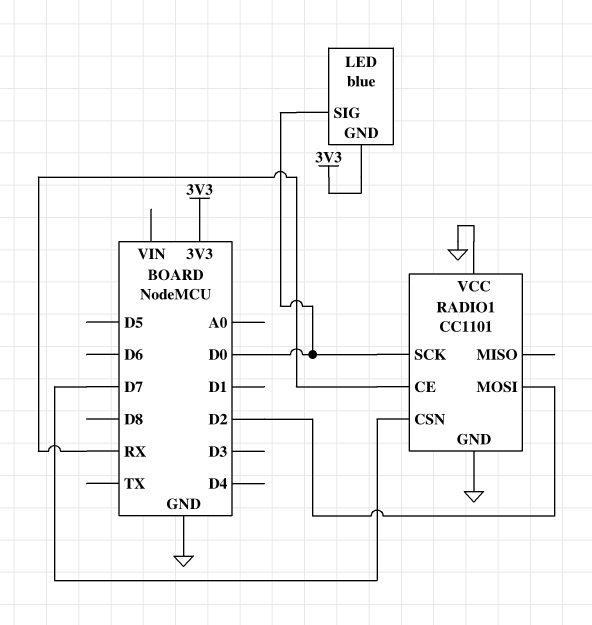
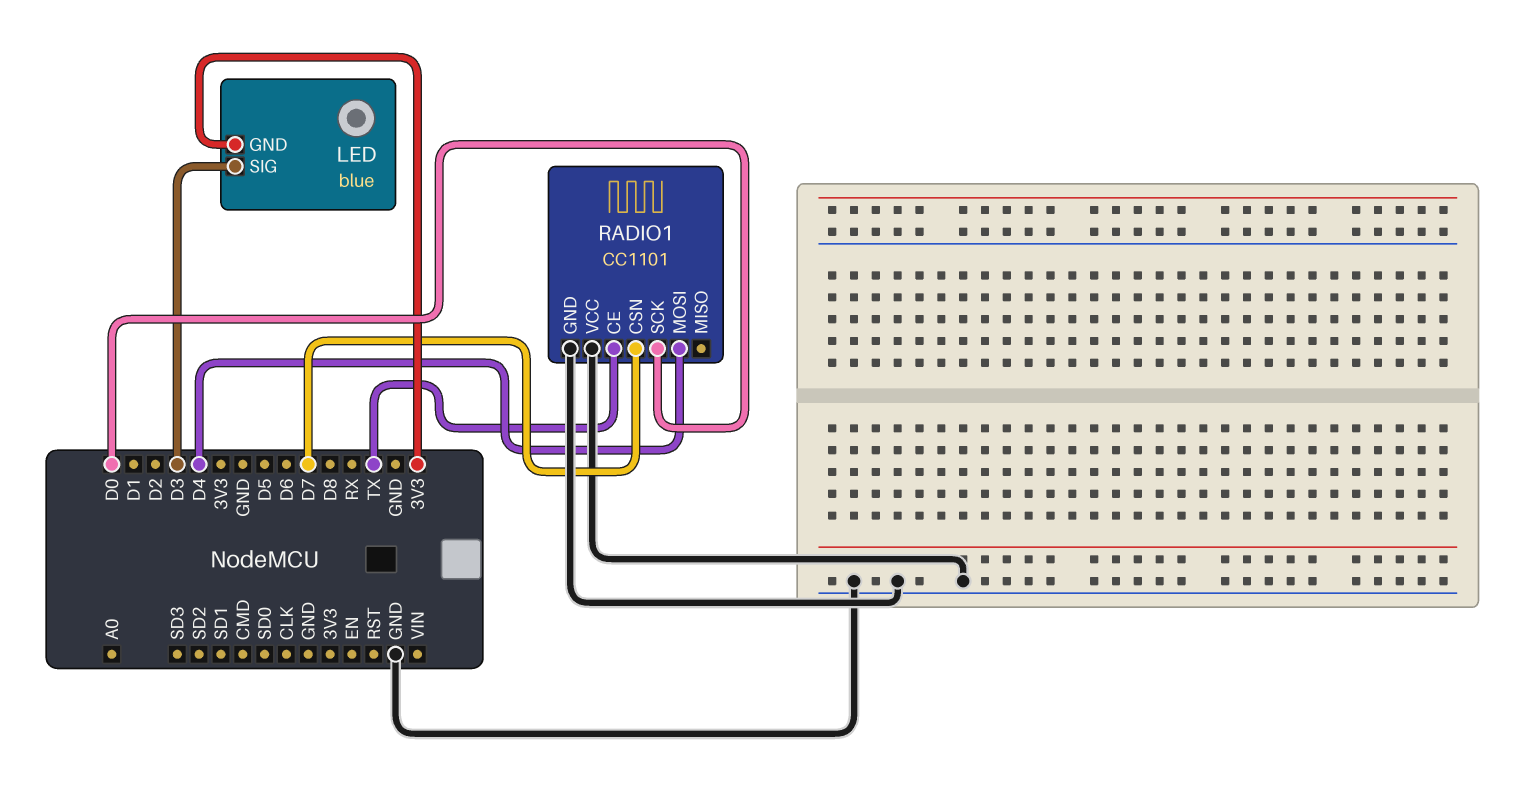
LED pin SIG: D0 -> D3
RADIO1 pin CE: RX -> TX
RADIO1 pin MOSI: D2 -> D4

